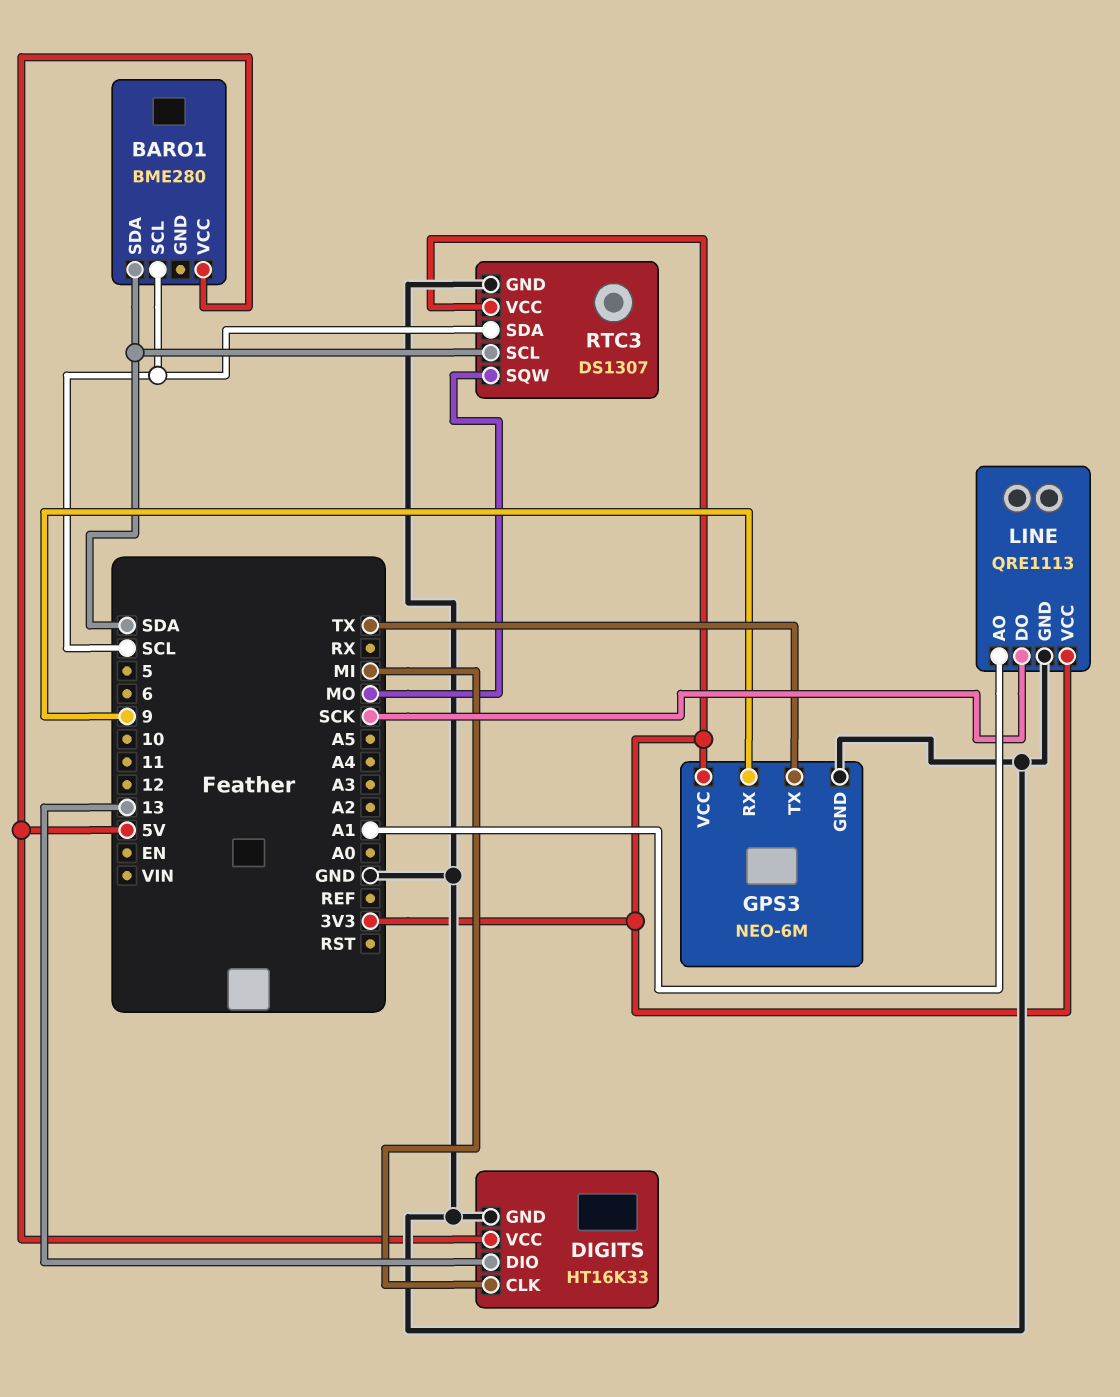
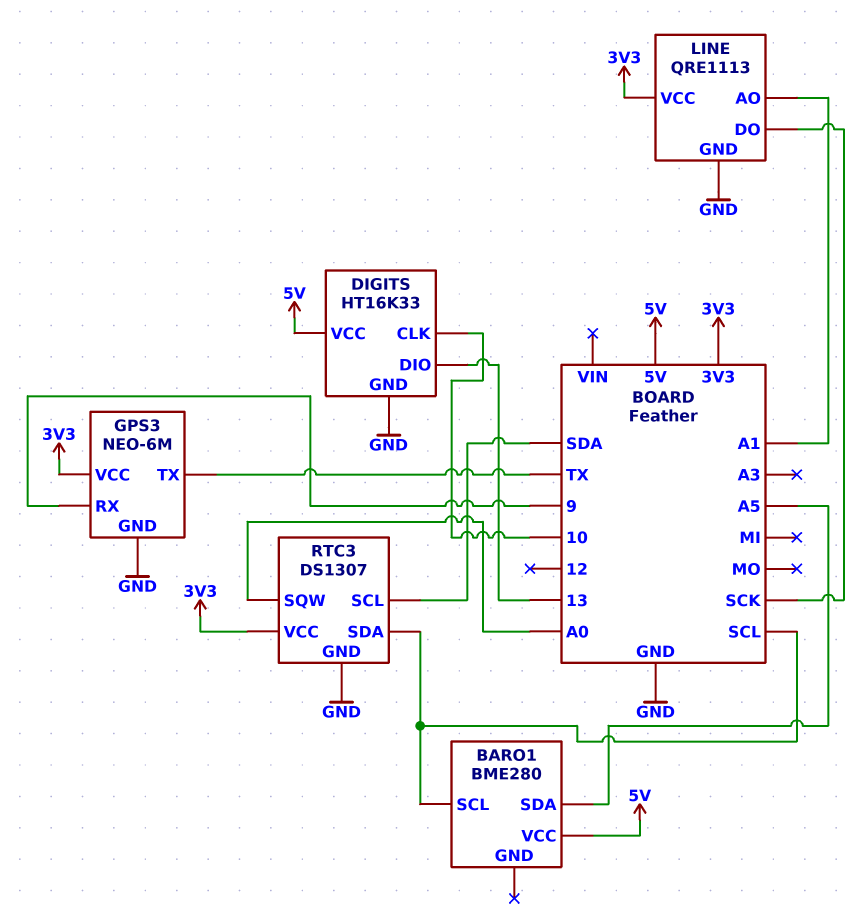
BARO1 pin SDA: SDA -> A5
DIGITS pin CLK: MI -> 10
RTC3 pin SQW: MO -> A0

